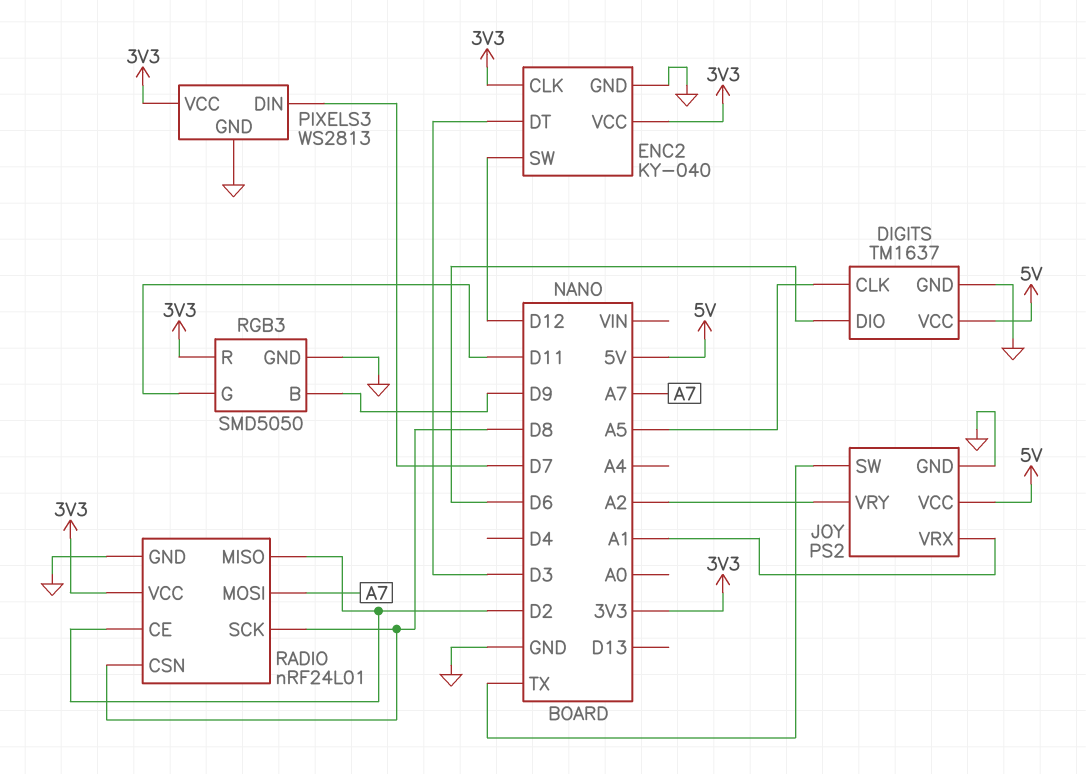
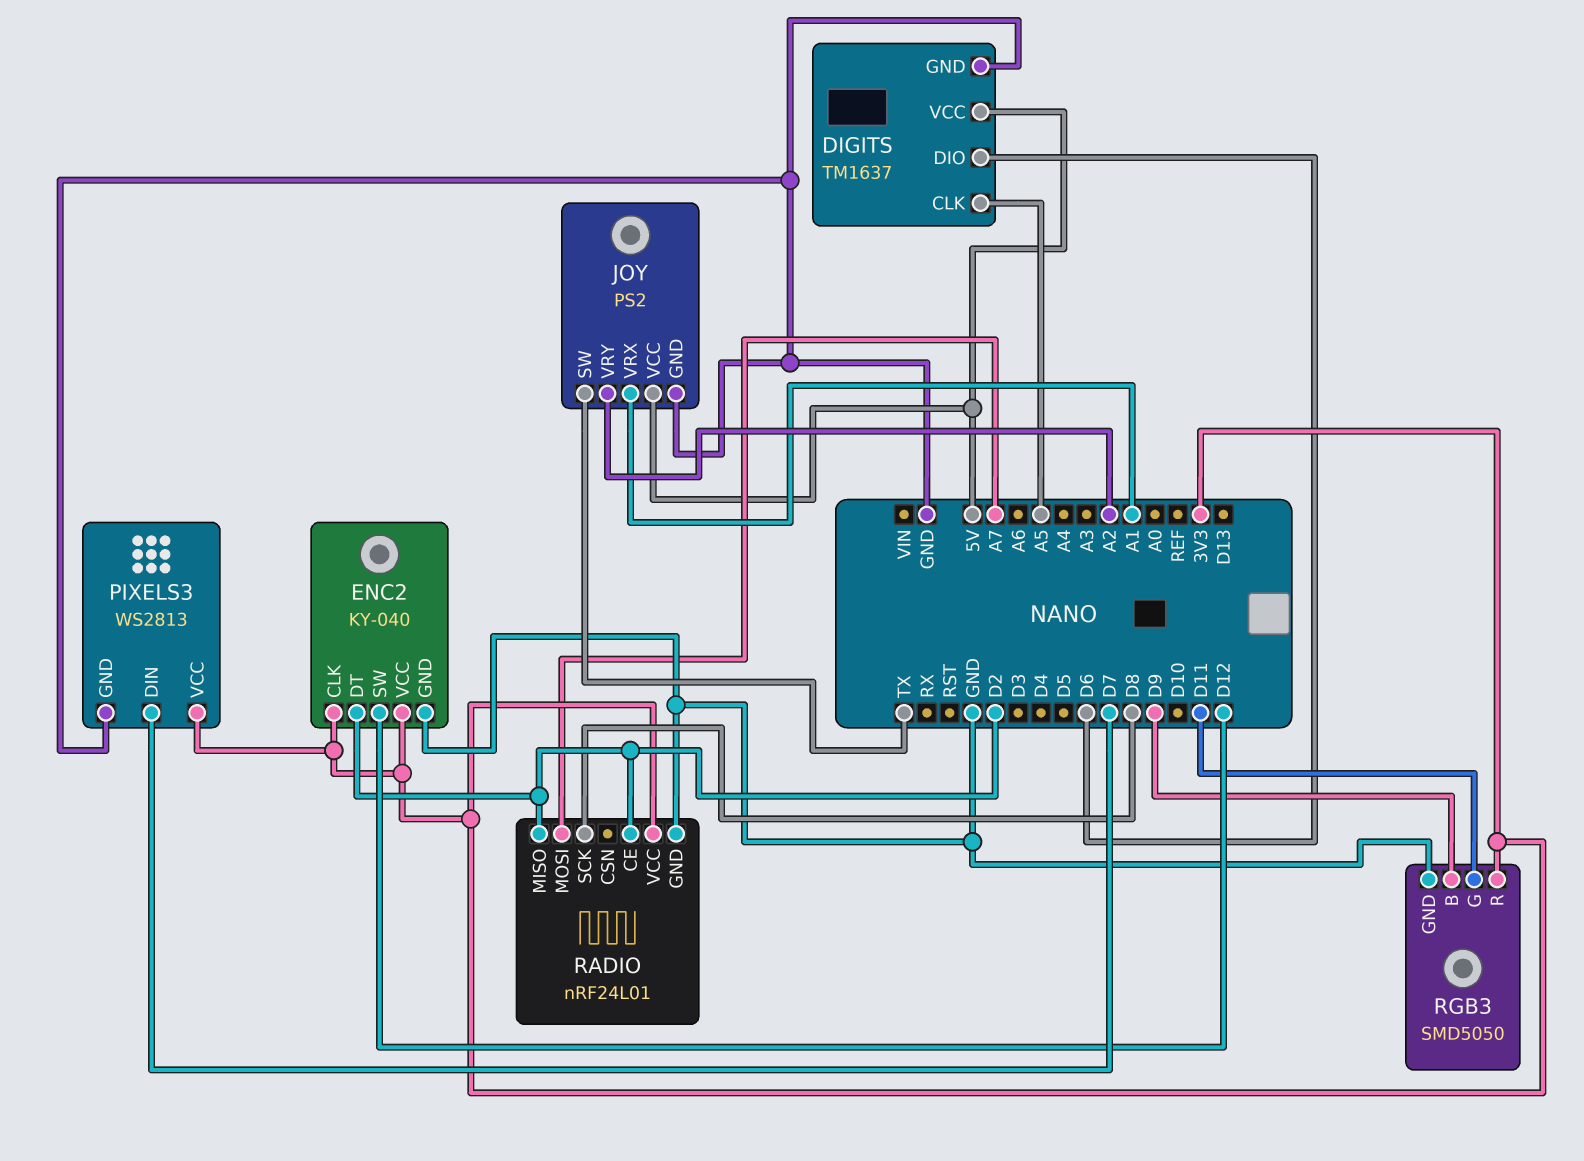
ENC2 pin DT: D3 -> D2
RADIO pin CSN: D8 -> none

